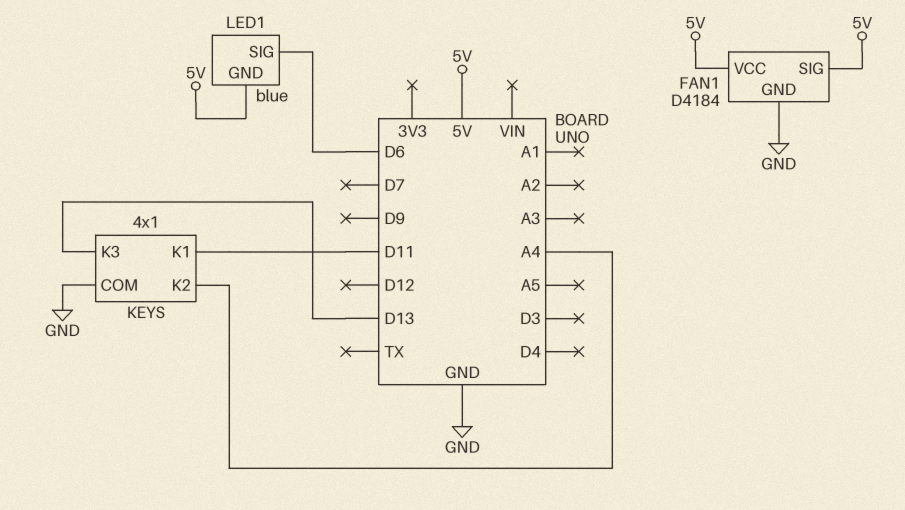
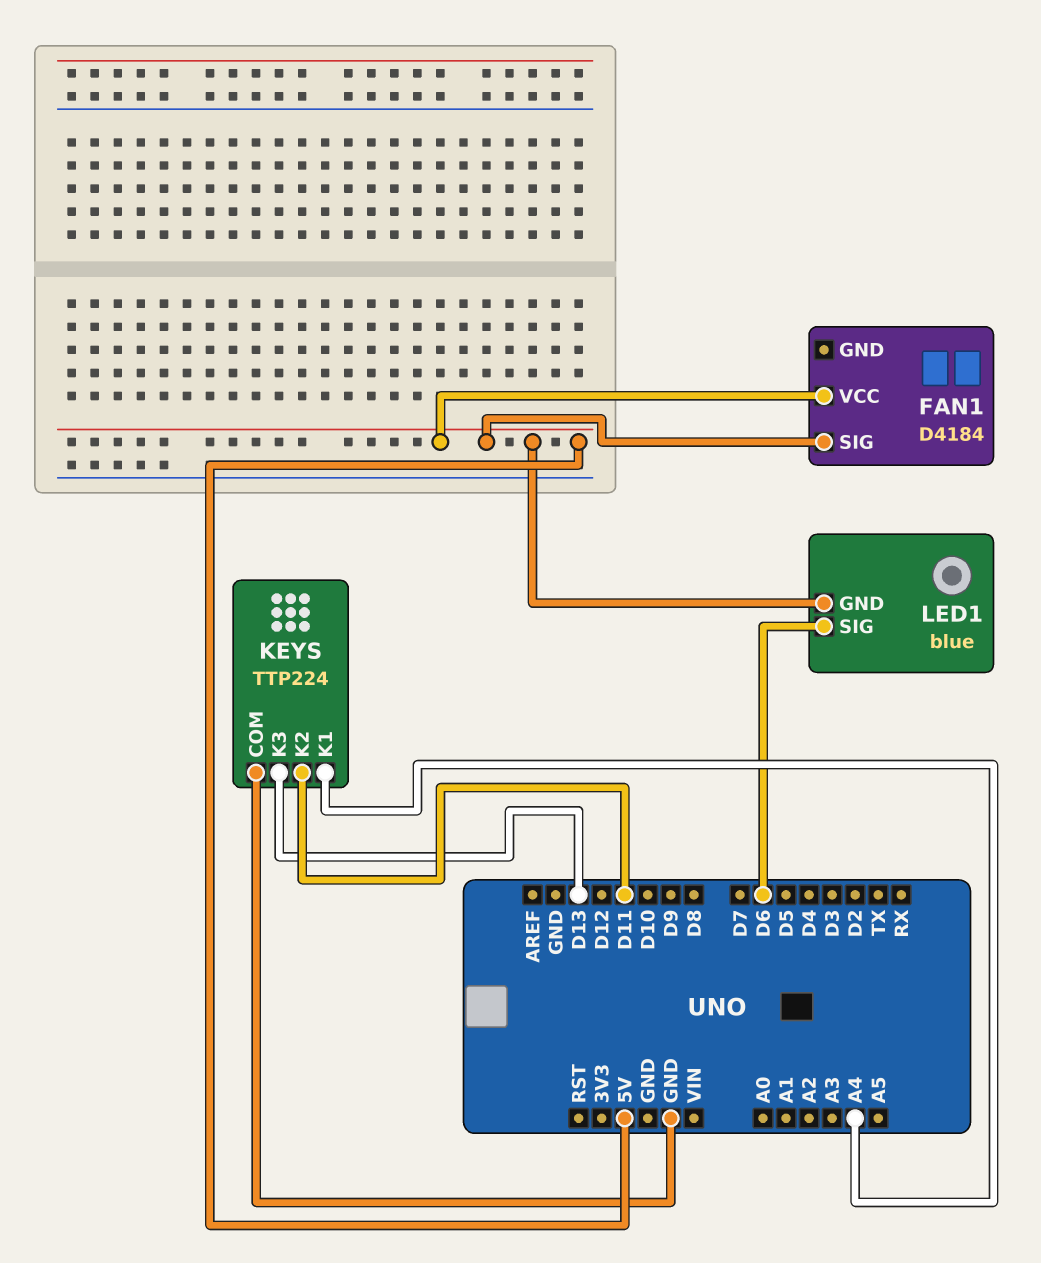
FAN1 pin GND: GND -> none
KEYS: 4x1 -> TTP224
KEYS pin K1: D11 -> A4
KEYS pin K2: A4 -> D11

